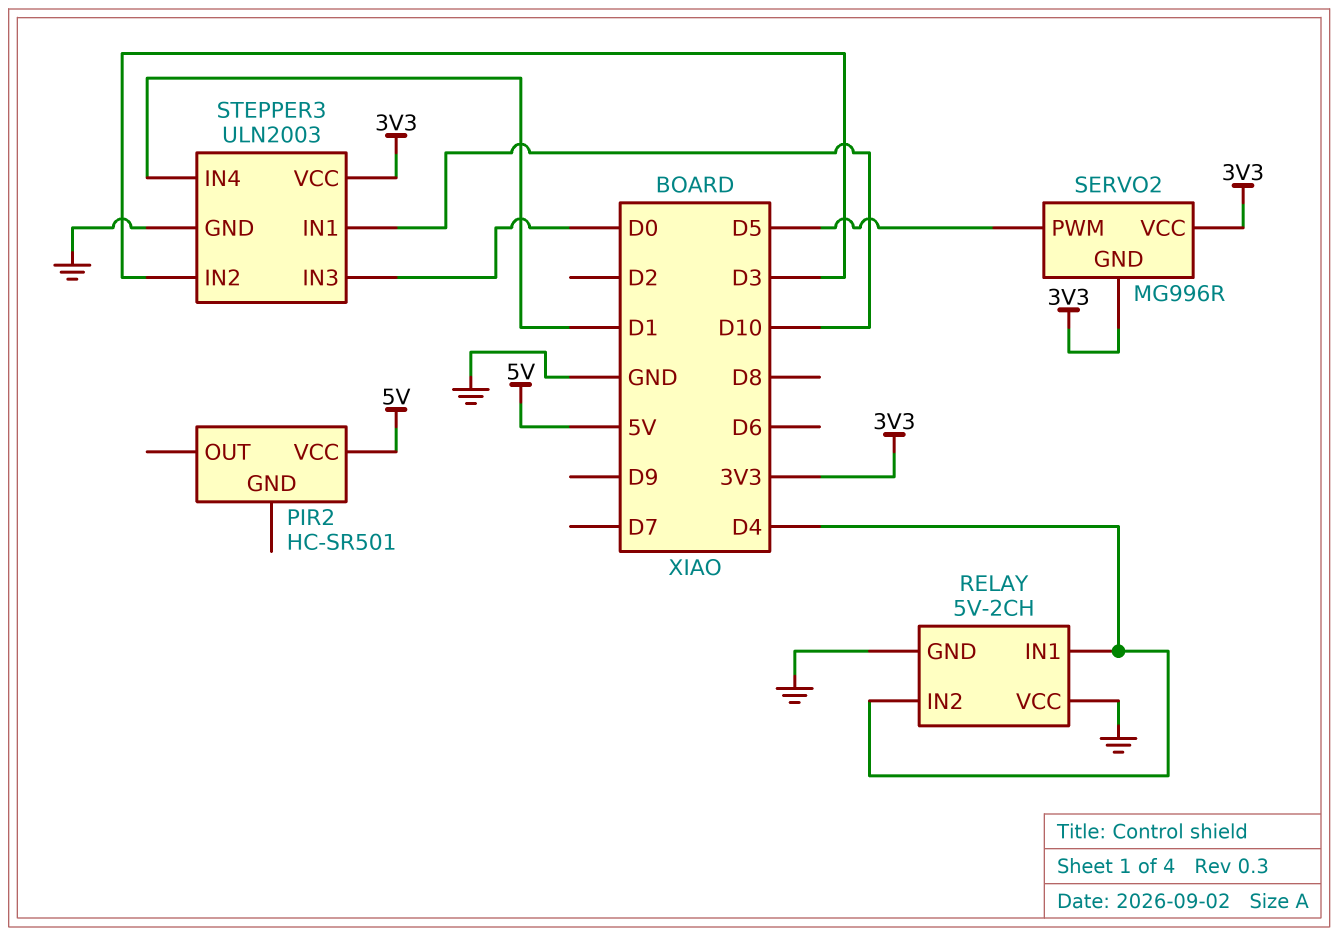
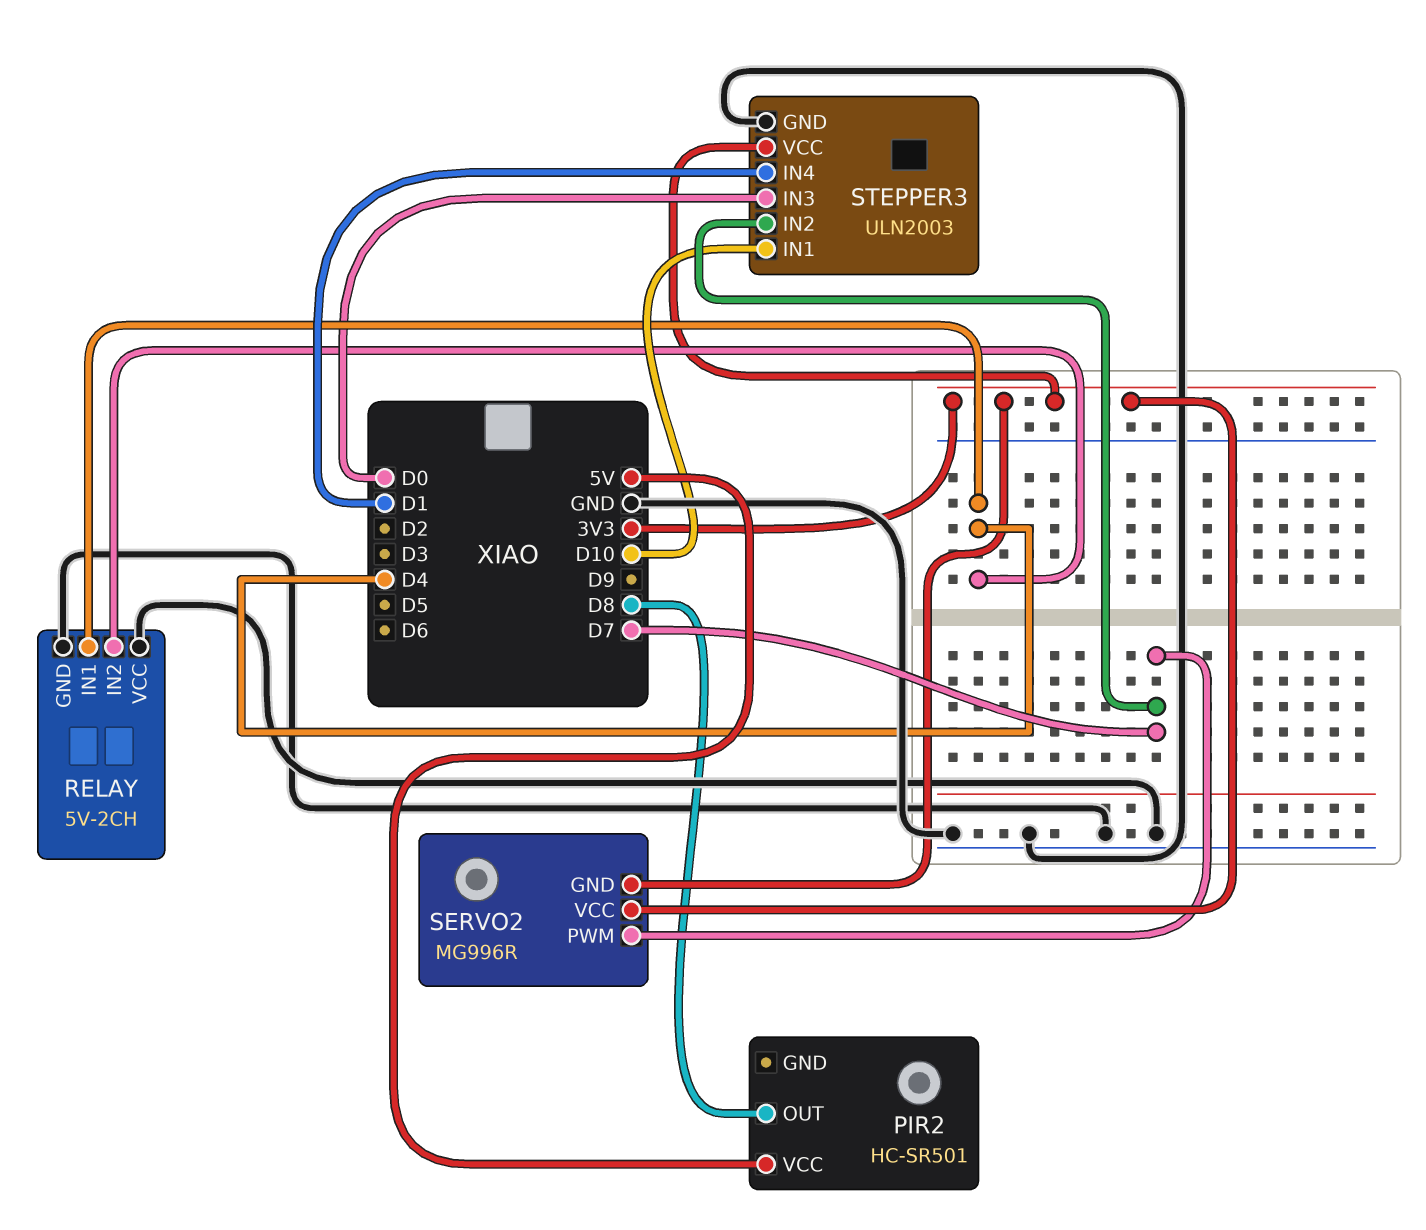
PIR2 pin OUT: none -> D8
SERVO2 pin PWM: D5 -> D7
STEPPER3 pin IN2: D3 -> D7

